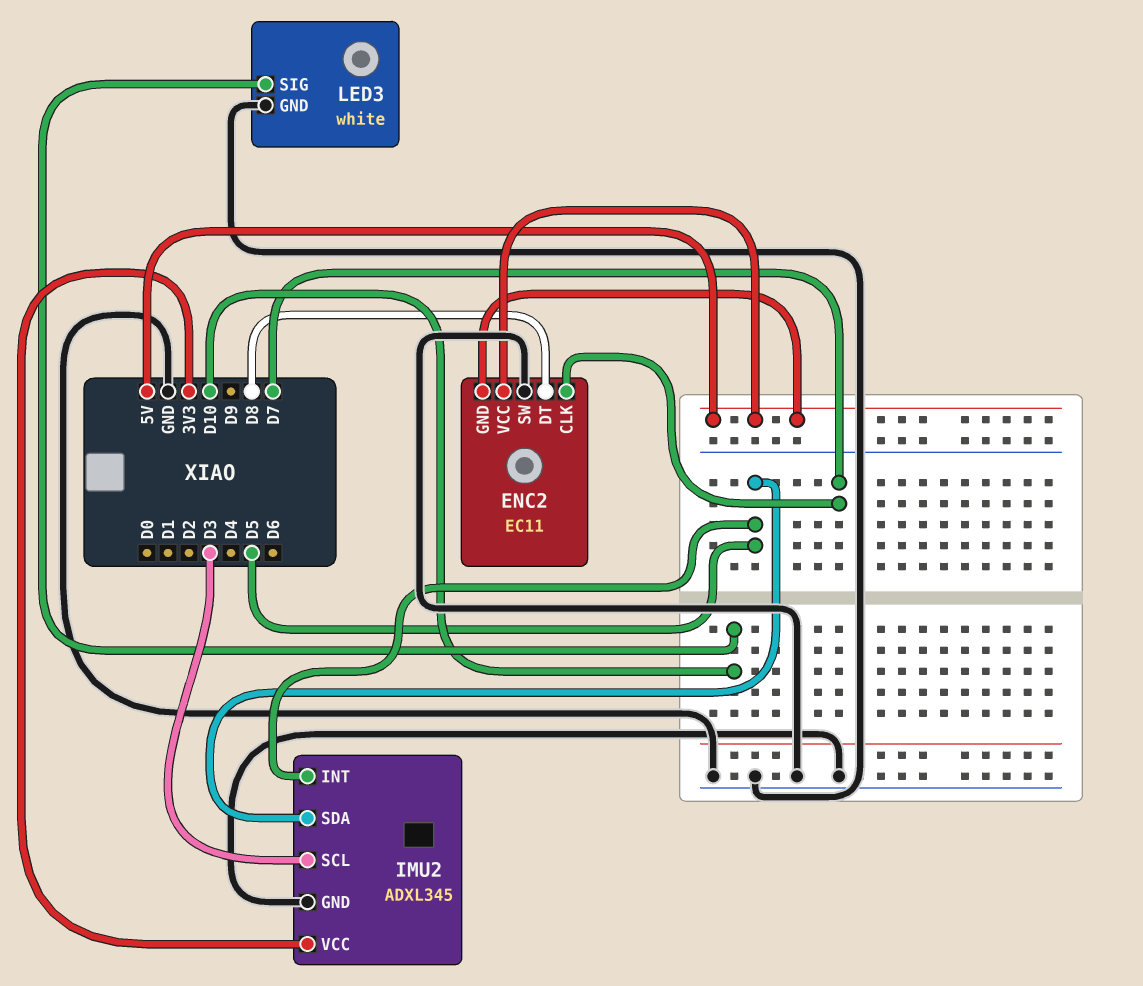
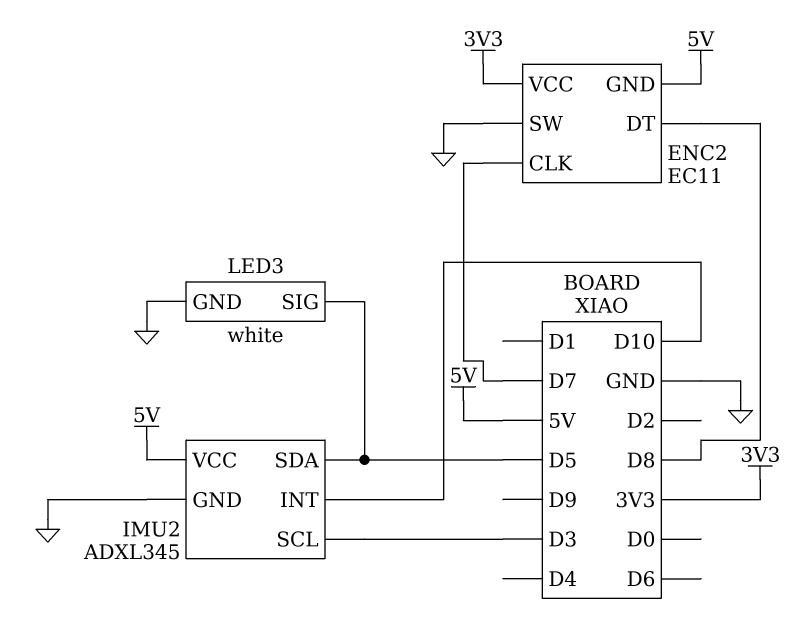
ENC2 pin VCC: 5V -> 3V3
IMU2 pin INT: D5 -> D10
IMU2 pin VCC: 3V3 -> 5V
LED3 pin SIG: D10 -> D5

